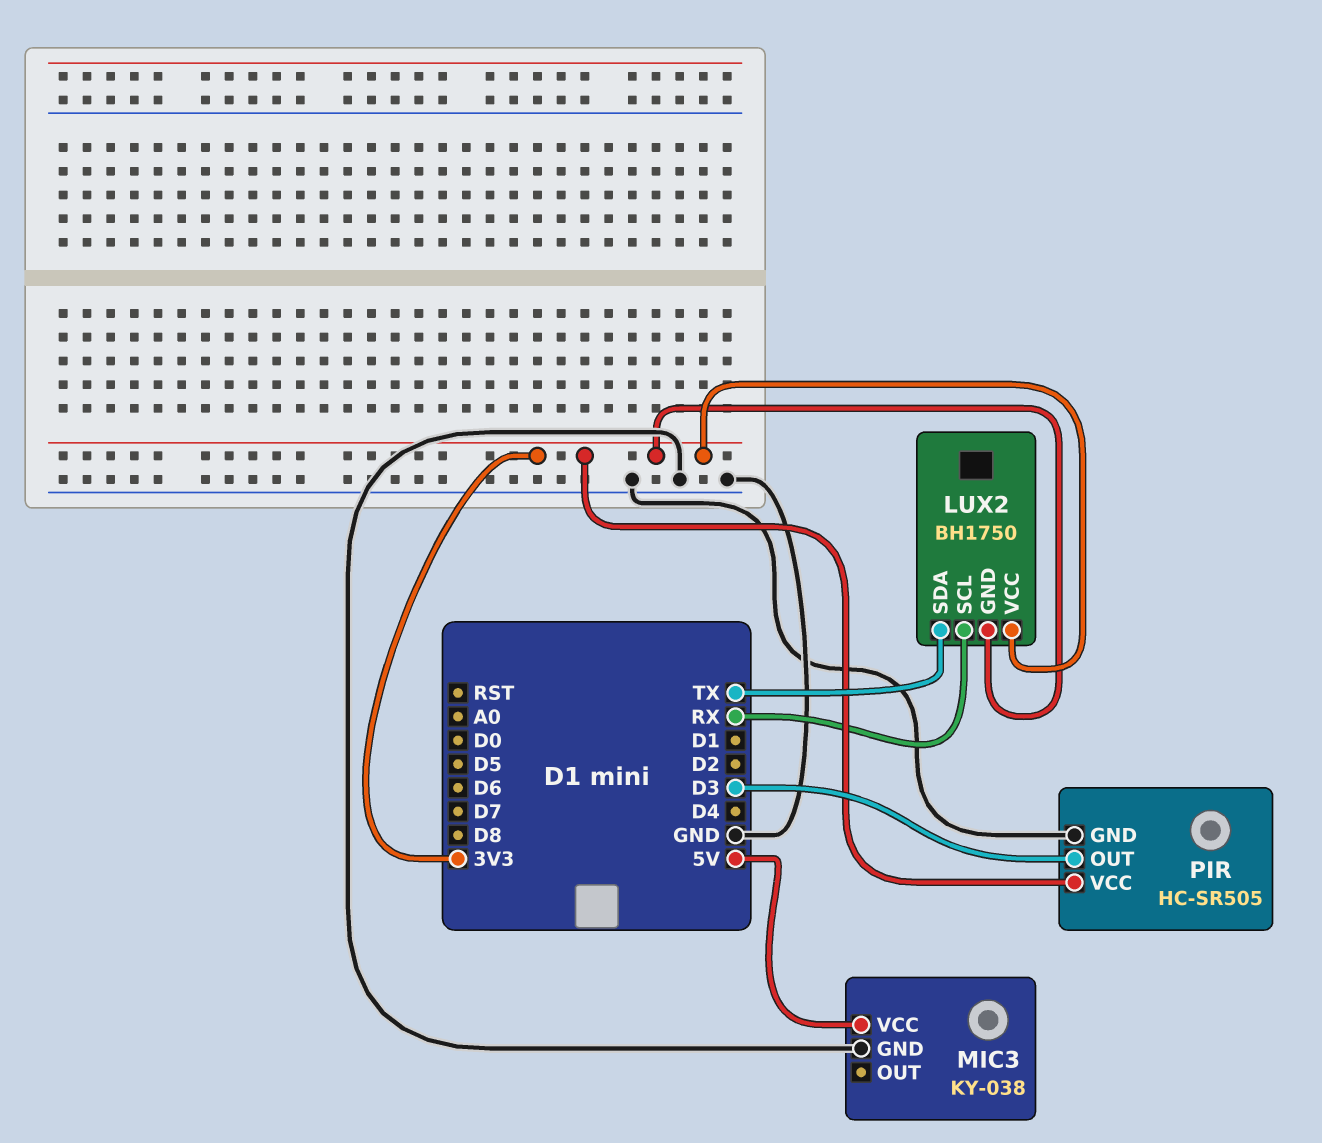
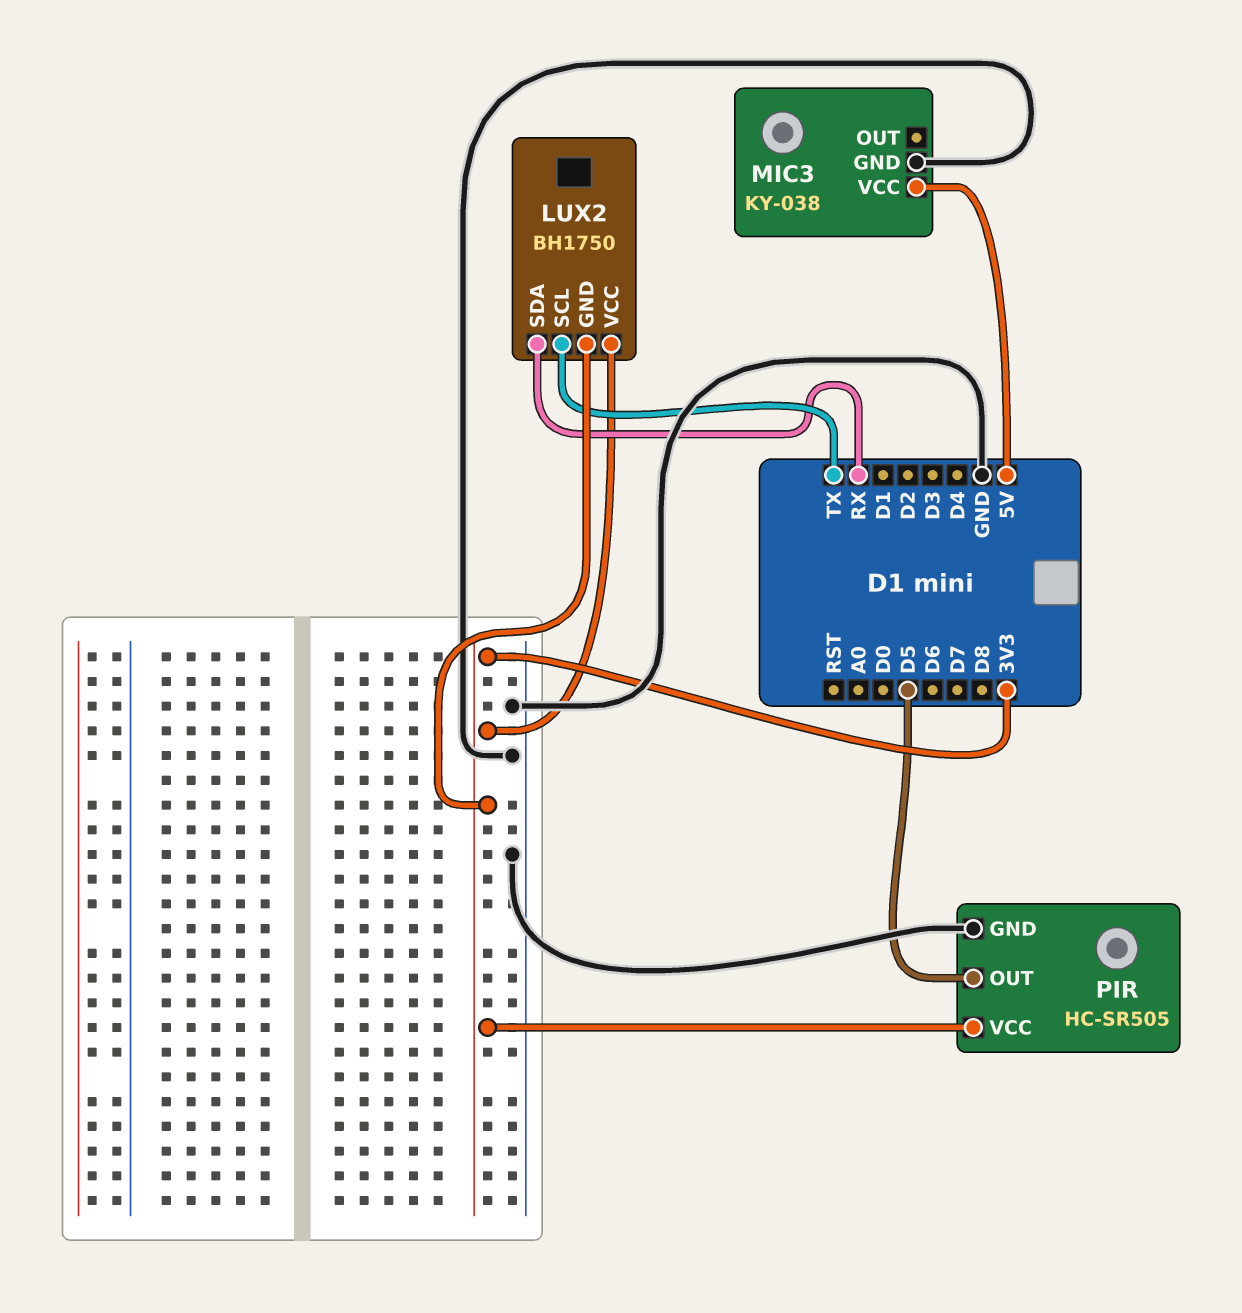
LUX2 pin SCL: RX -> TX
LUX2 pin SDA: TX -> RX
PIR pin OUT: D3 -> D5

